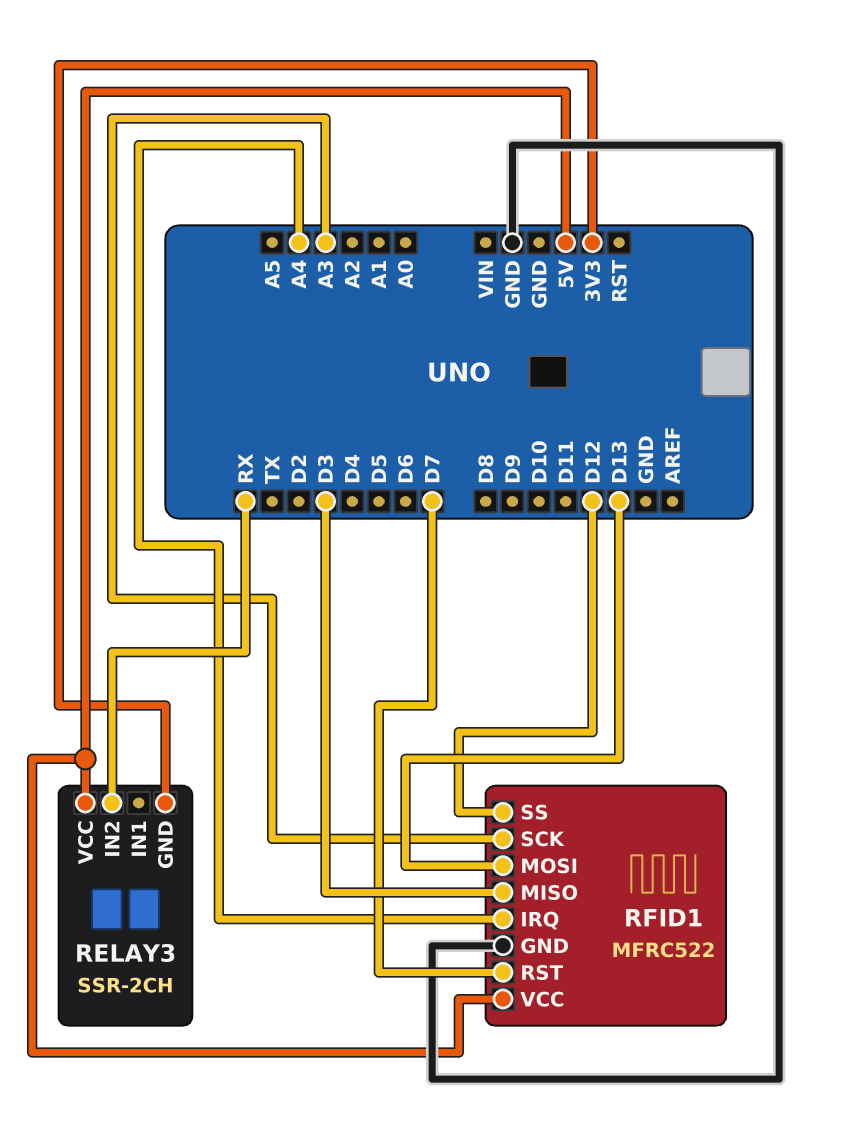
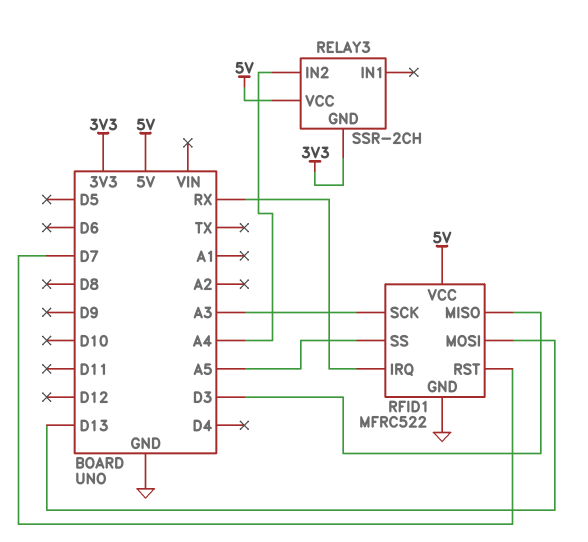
RELAY3 pin IN2: RX -> A4
RFID1 pin IRQ: A4 -> RX
RFID1 pin SS: D12 -> A5

